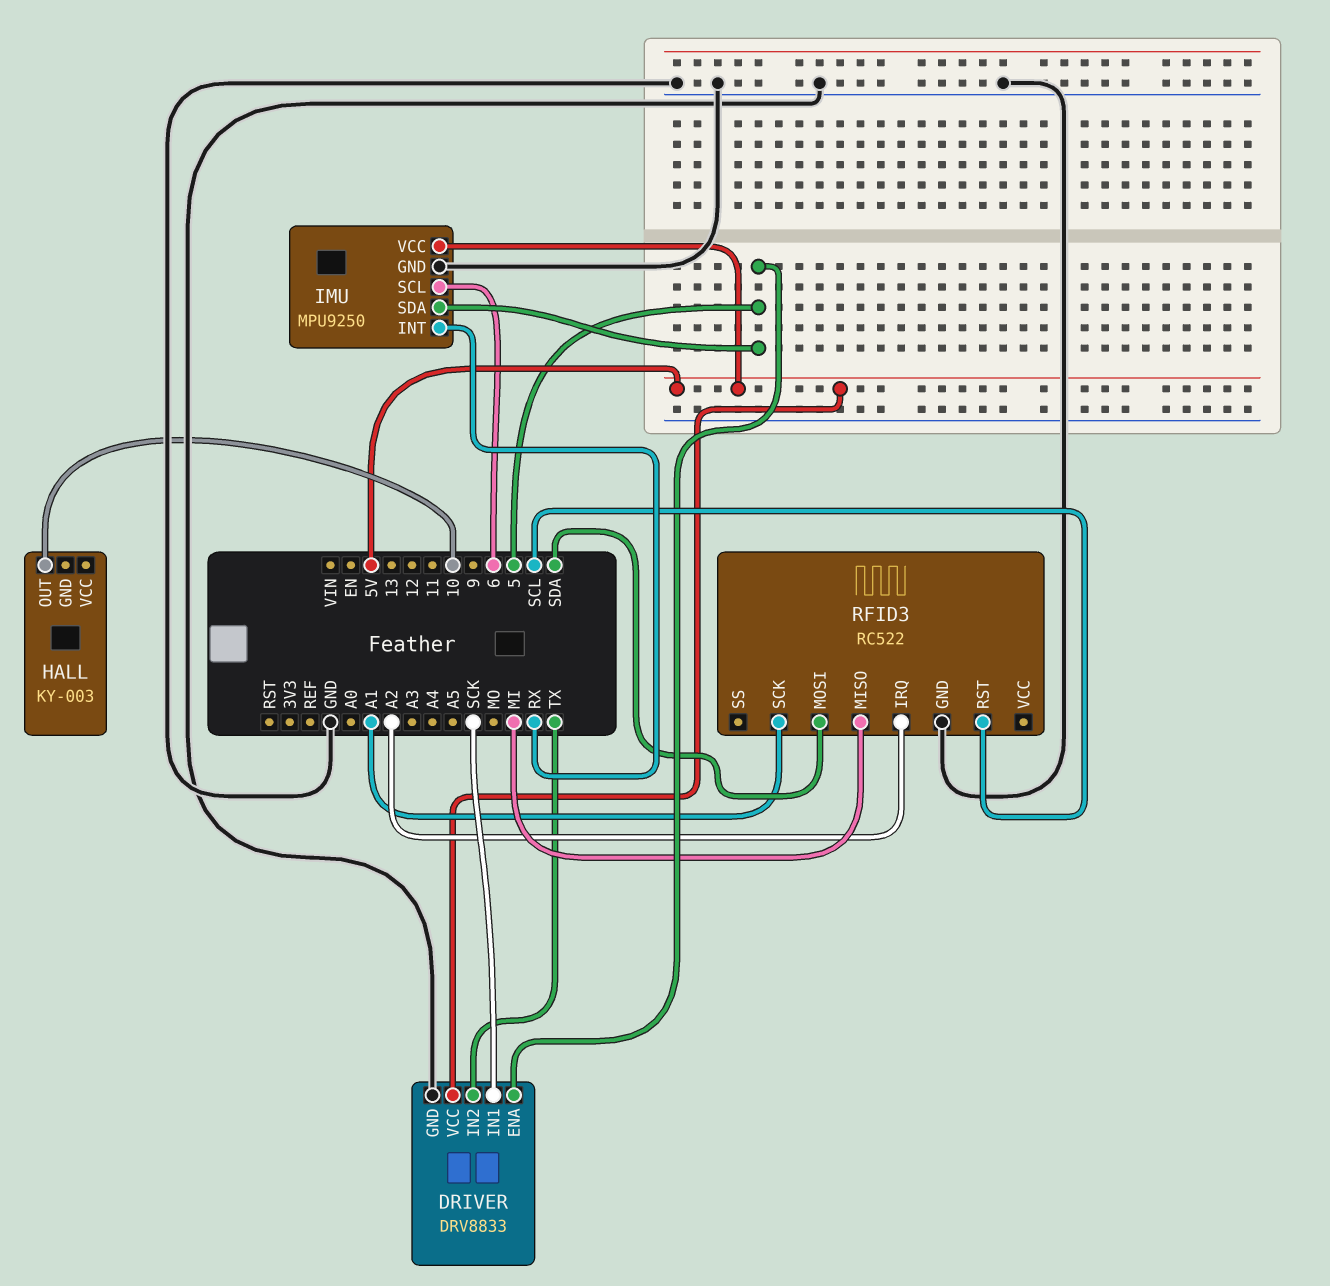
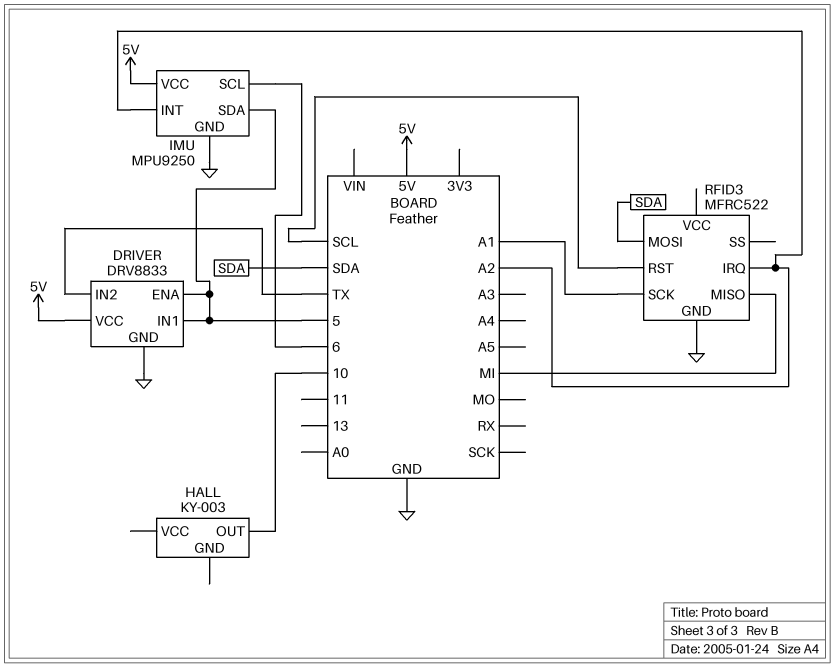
DRIVER pin IN1: SCK -> 5
IMU pin INT: RX -> A2
RFID3: RC522 -> MFRC522

